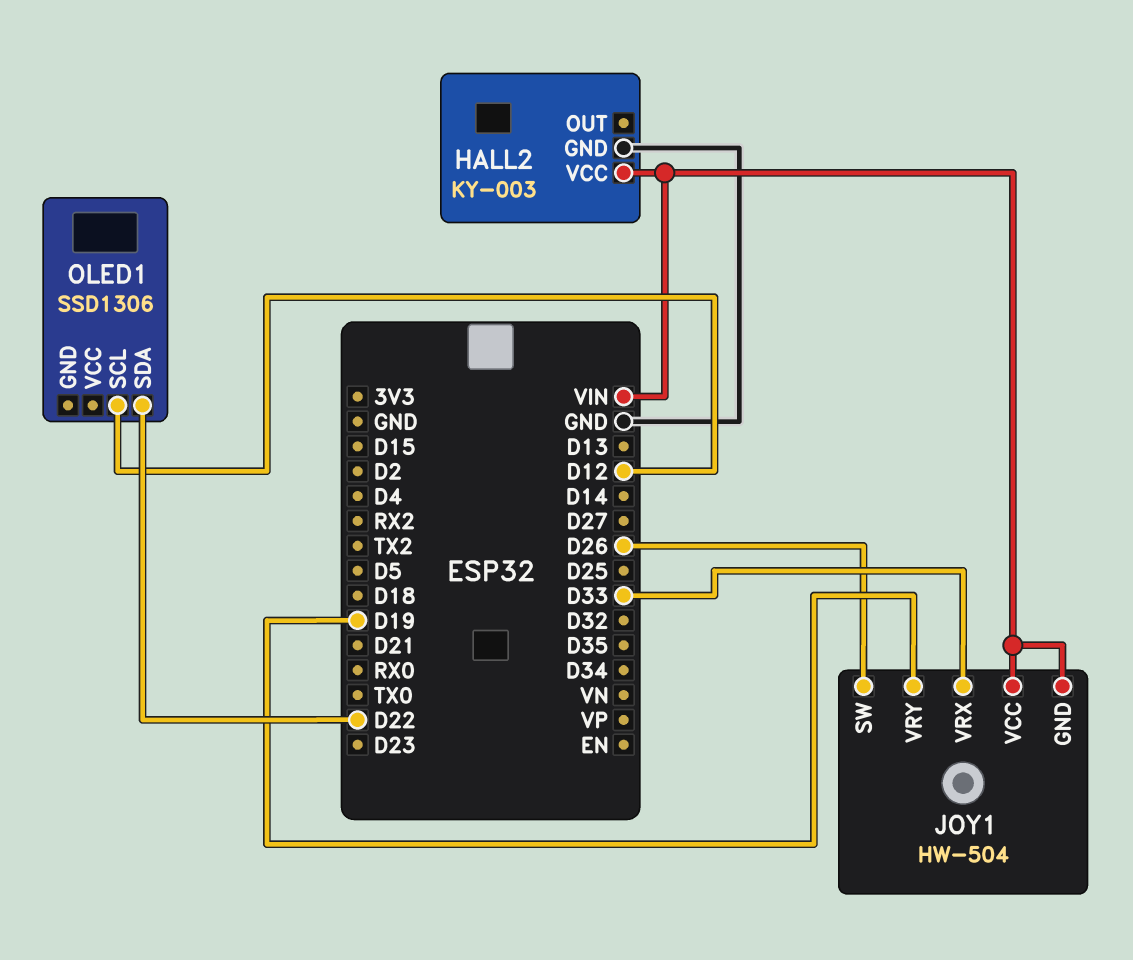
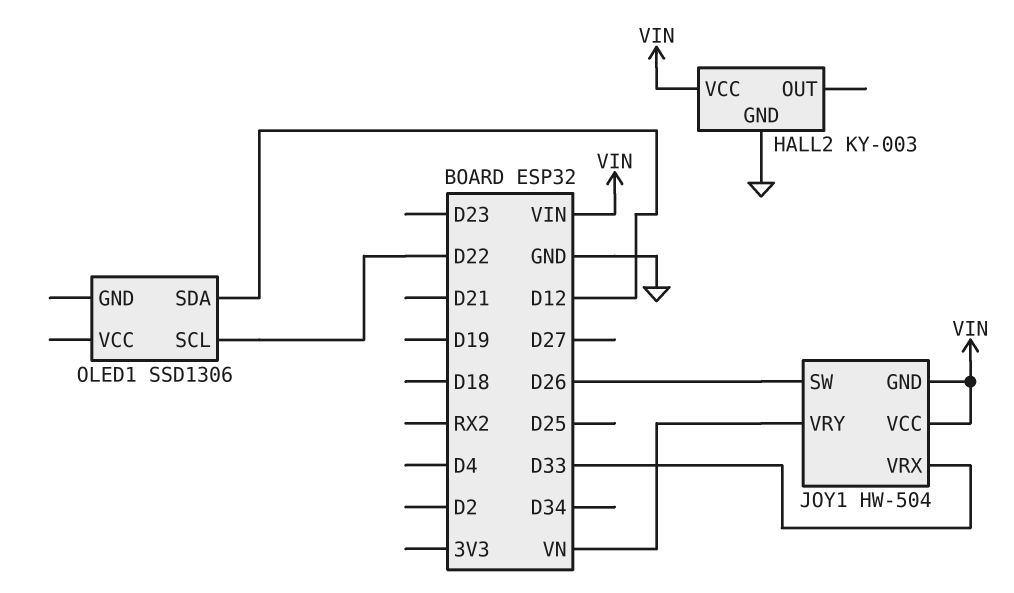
JOY1 pin VRY: D19 -> VN
OLED1 pin SCL: D12 -> D22
OLED1 pin SDA: D22 -> D12

